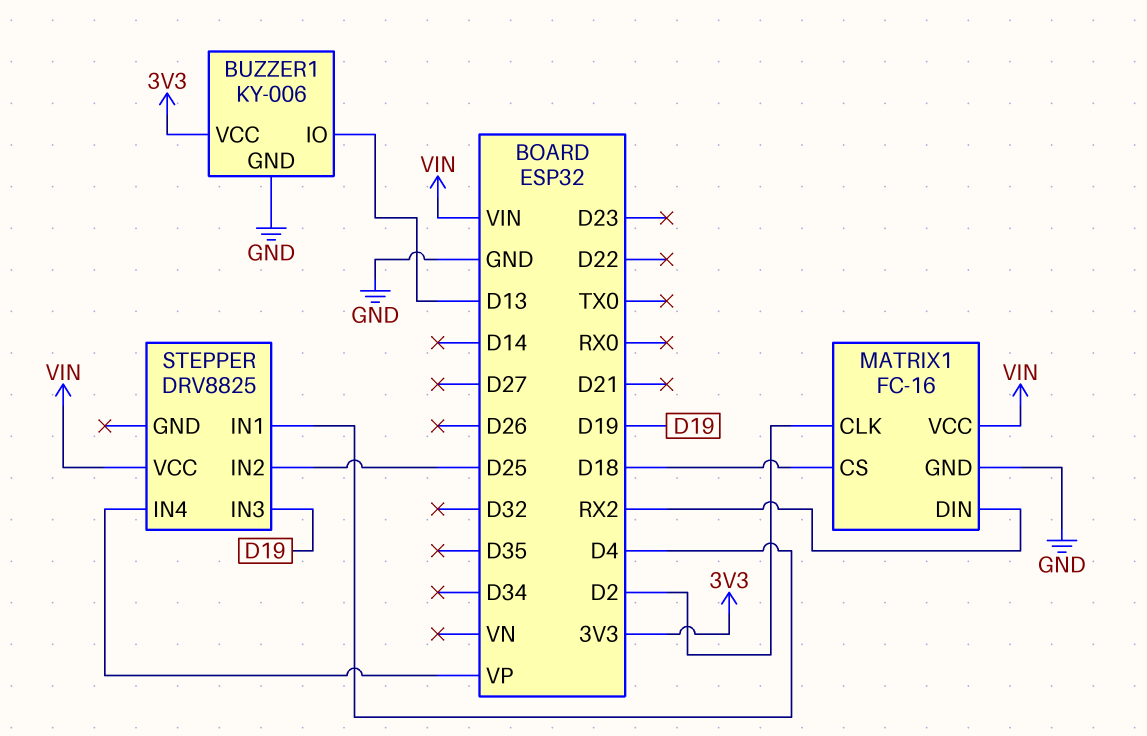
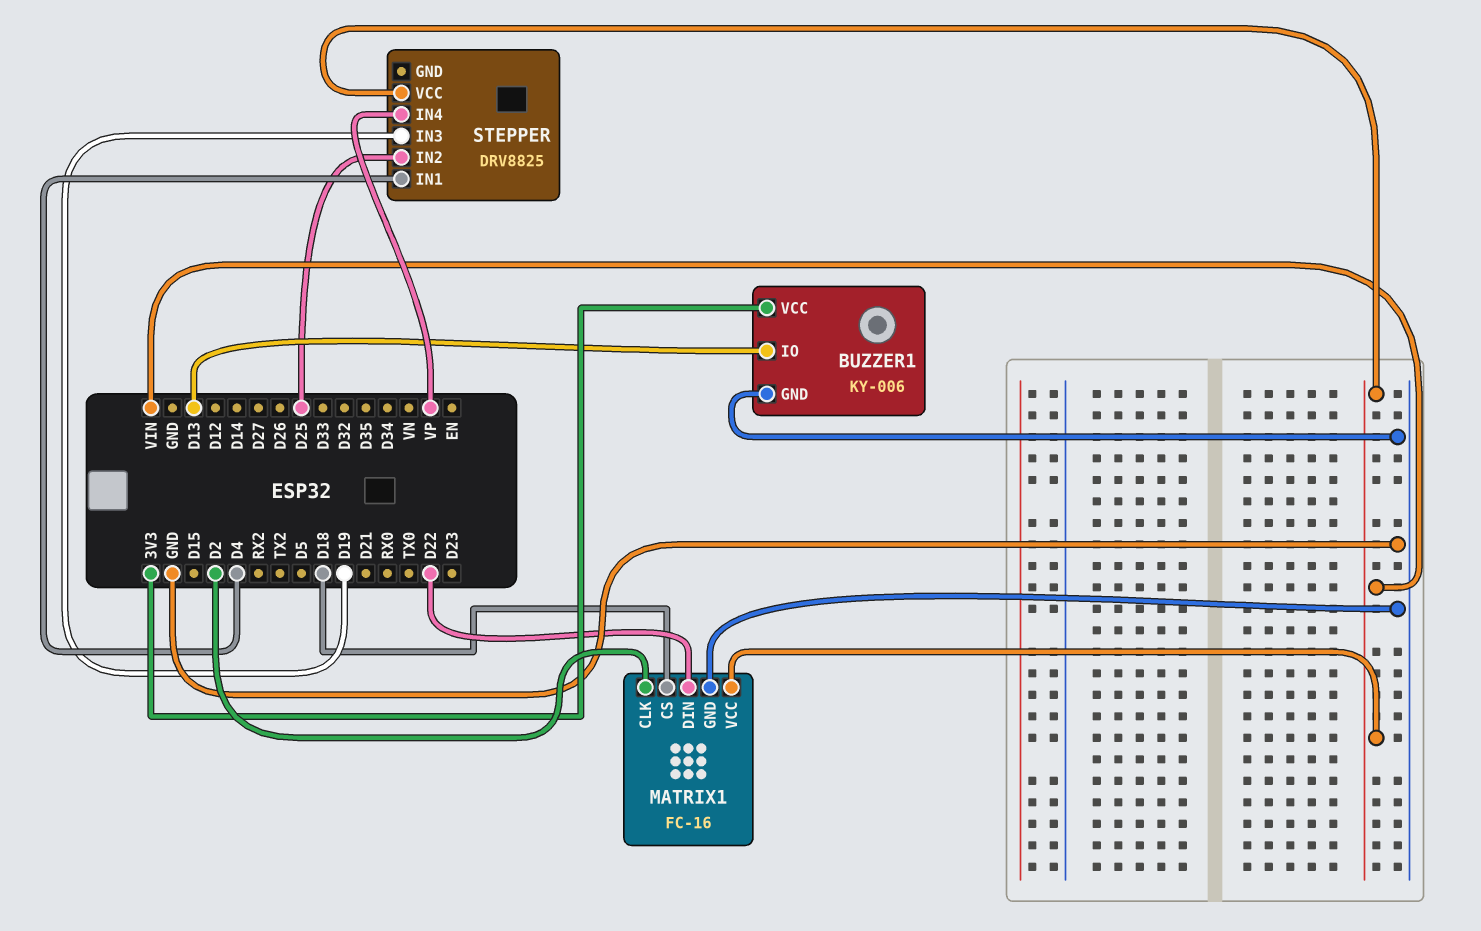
MATRIX1 pin DIN: RX2 -> D22

